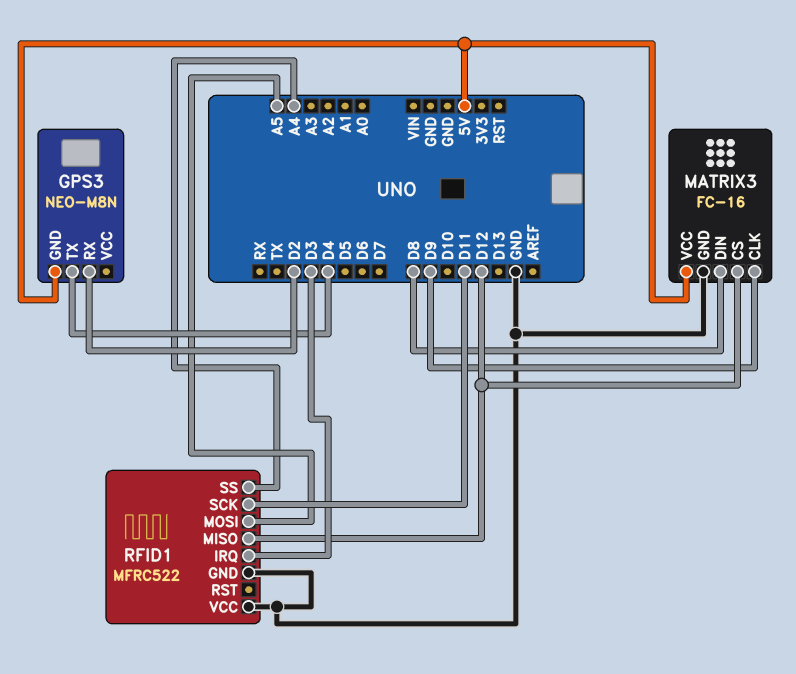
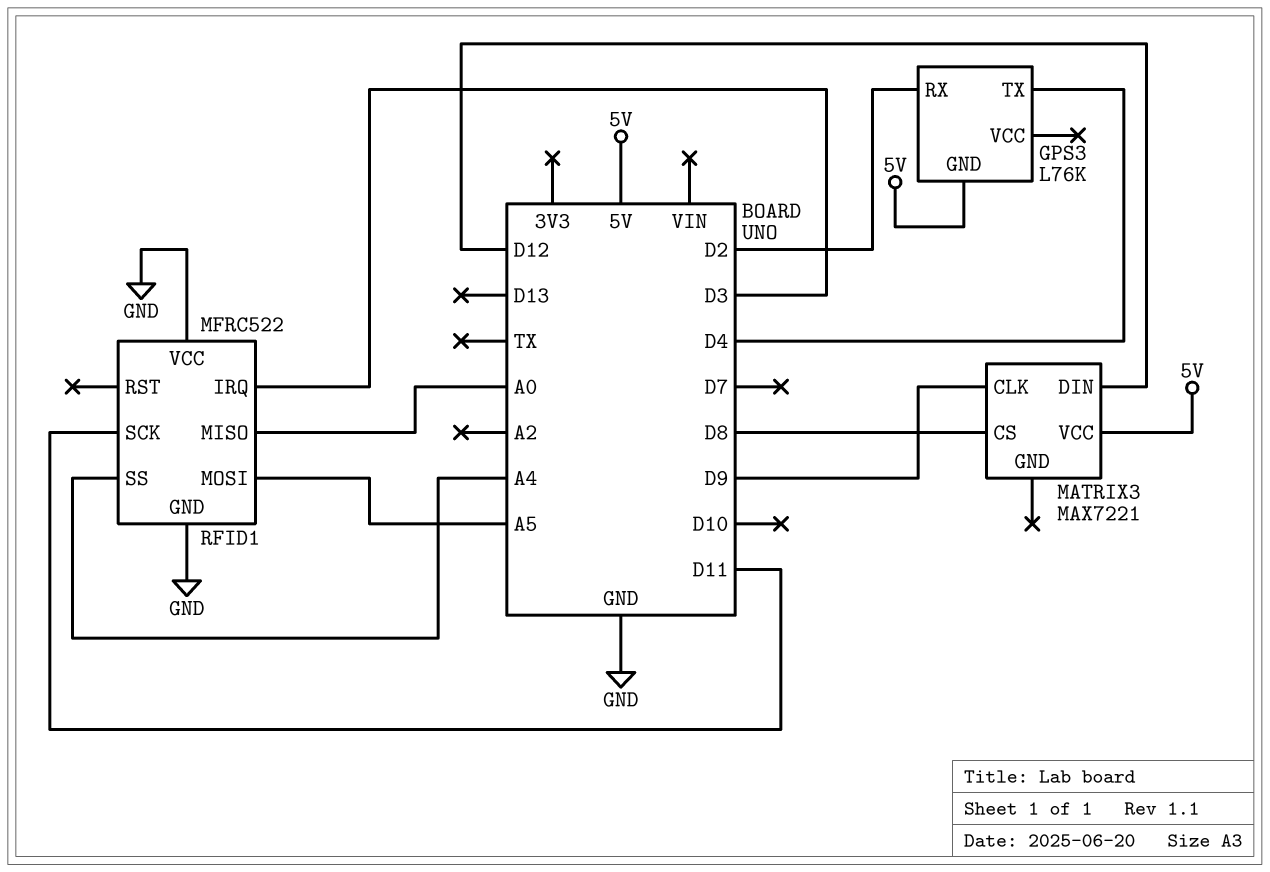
GPS3: NEO-M8N -> L76K
MATRIX3: FC-16 -> MAX7221
MATRIX3 pin CS: D12 -> D8
MATRIX3 pin DIN: D8 -> D12
MATRIX3 pin GND: GND -> none
RFID1 pin MISO: D12 -> A0

